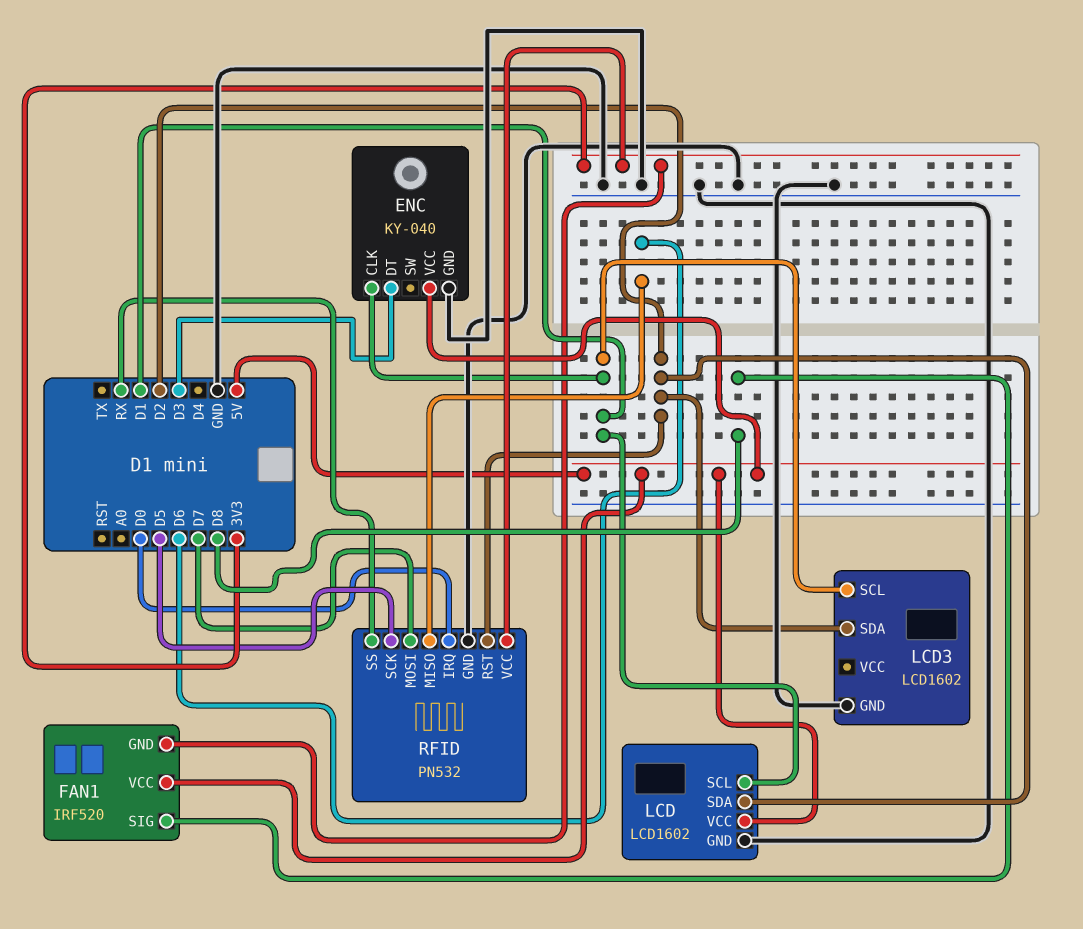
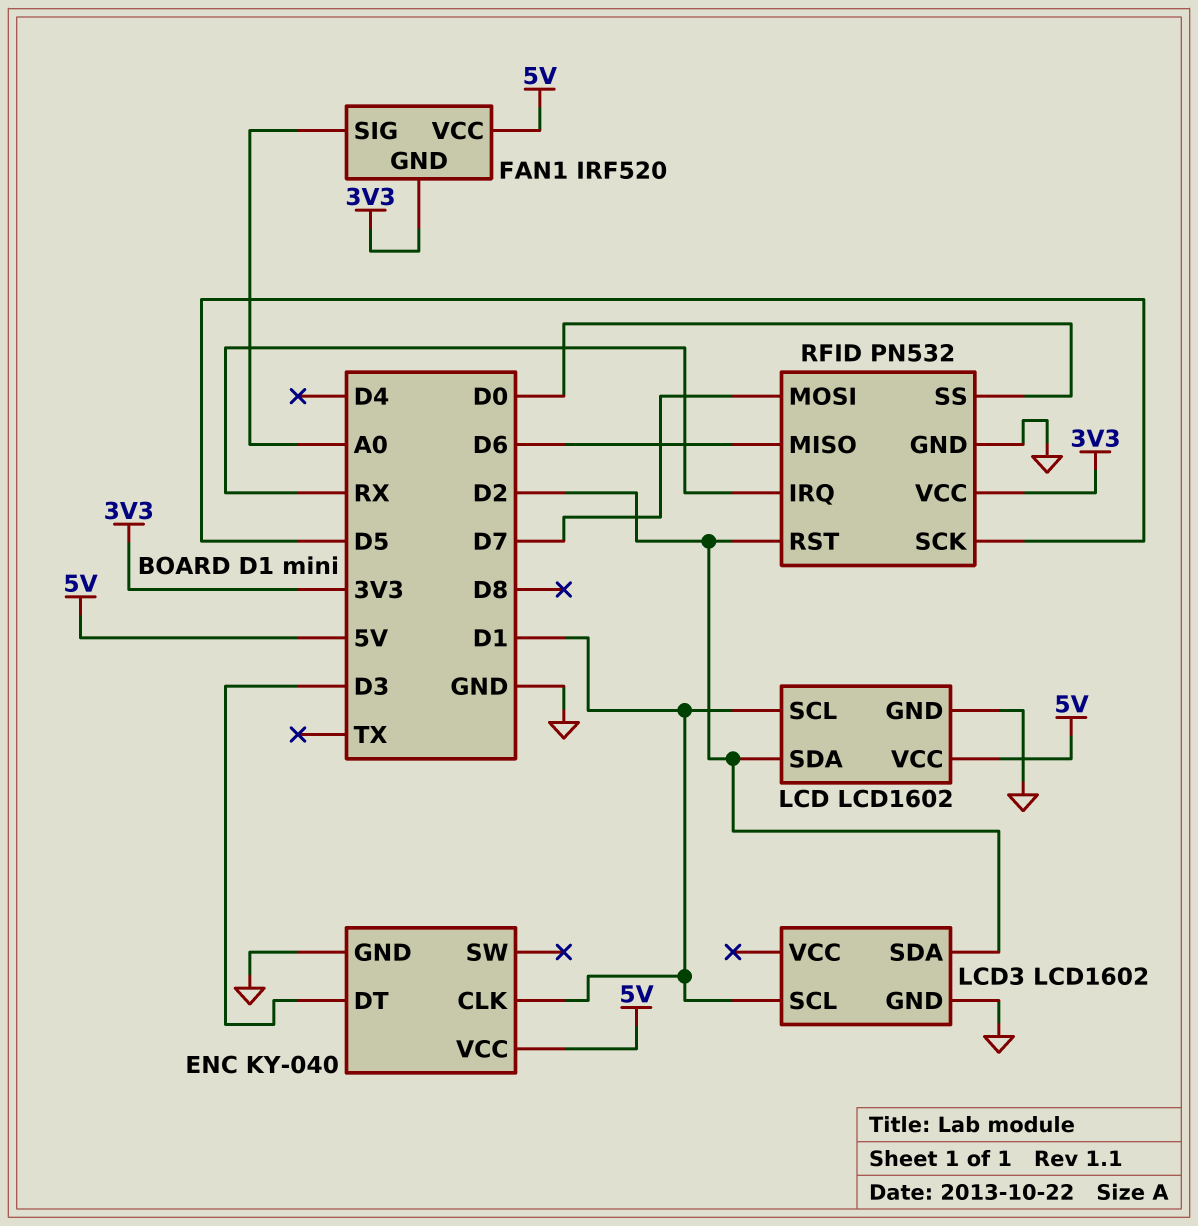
FAN1 pin SIG: D8 -> A0
RFID pin IRQ: D0 -> RX
RFID pin SS: RX -> D0

